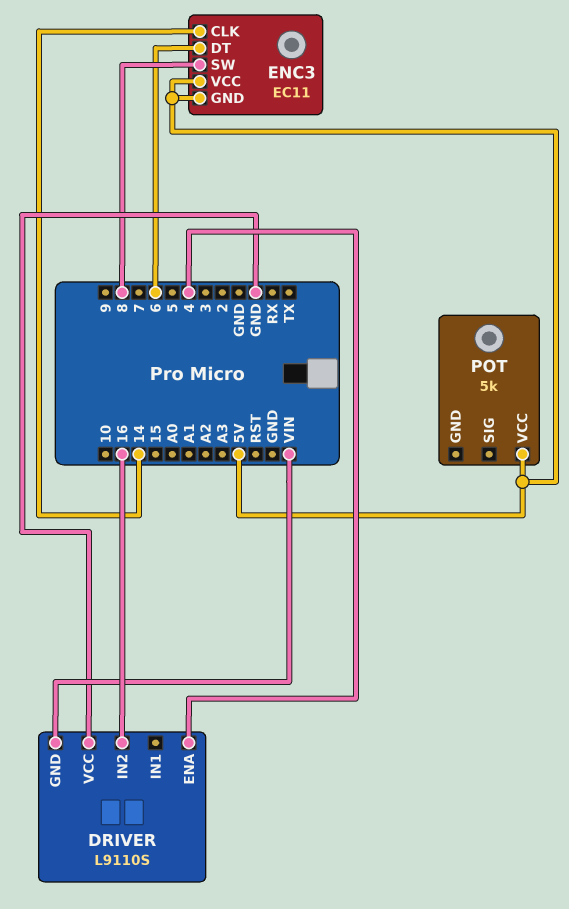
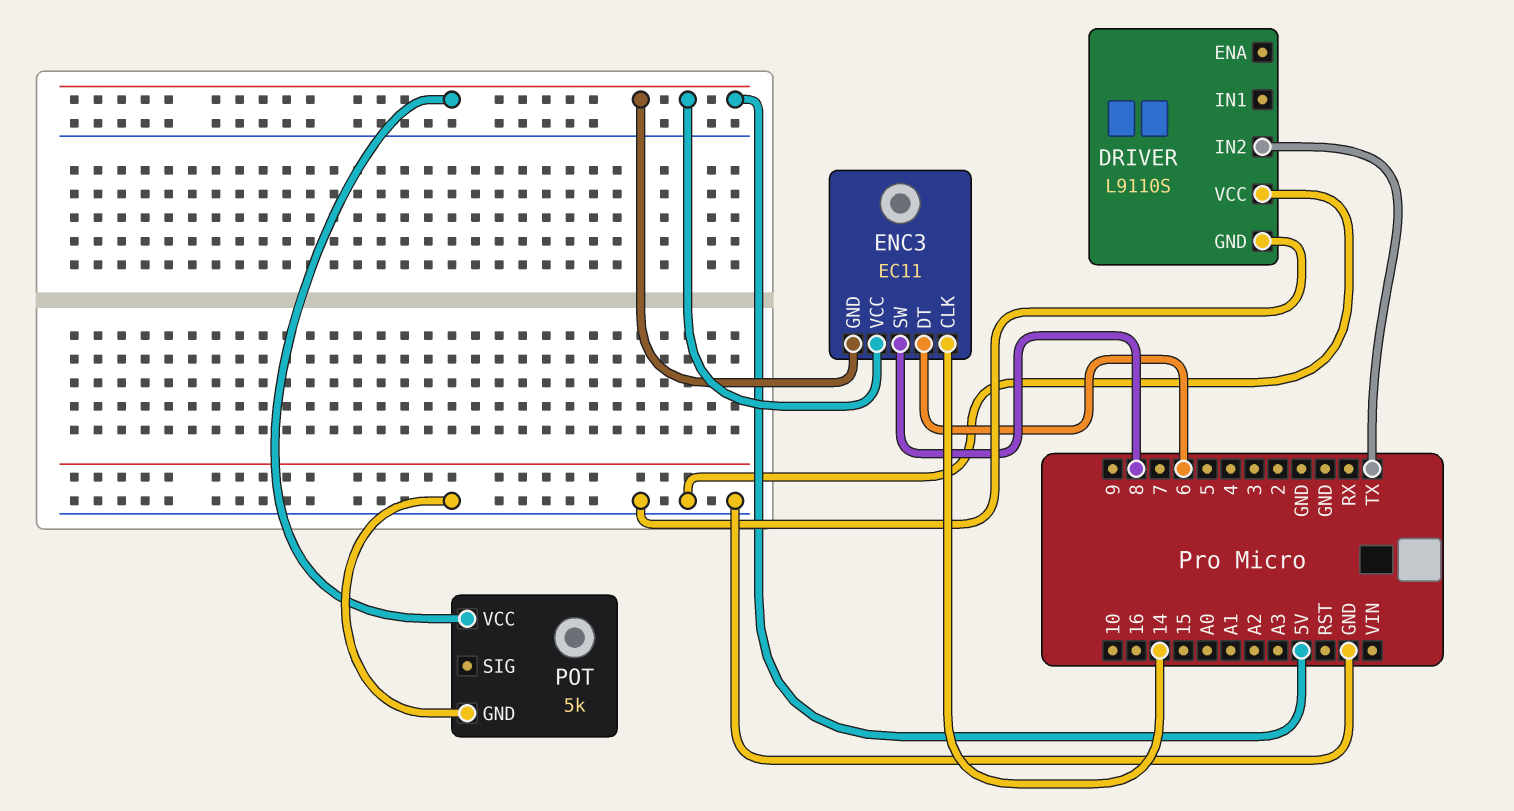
DRIVER pin ENA: 4 -> none
DRIVER pin GND: VIN -> GND
DRIVER pin IN2: 16 -> TX
POT pin GND: none -> GND

